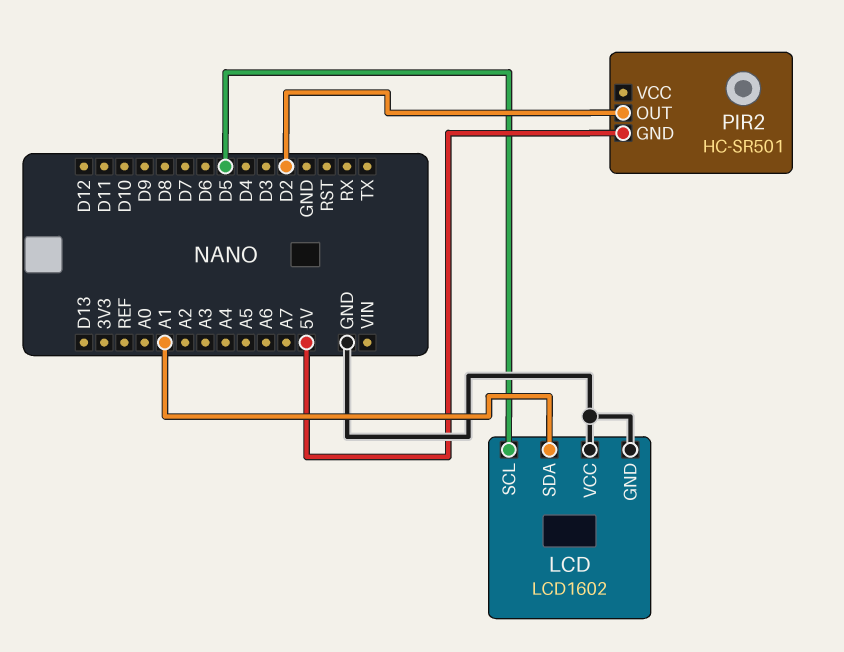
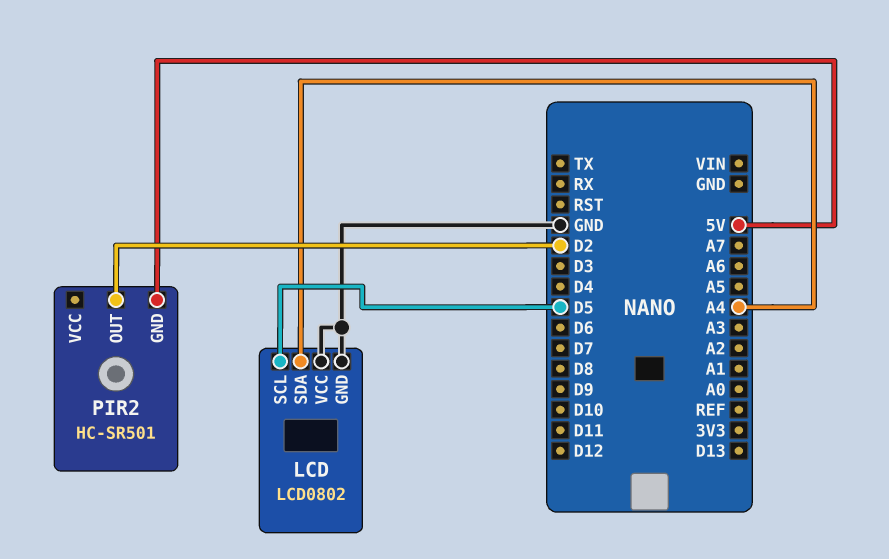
LCD: LCD1602 -> LCD0802
LCD pin SDA: A1 -> A4

